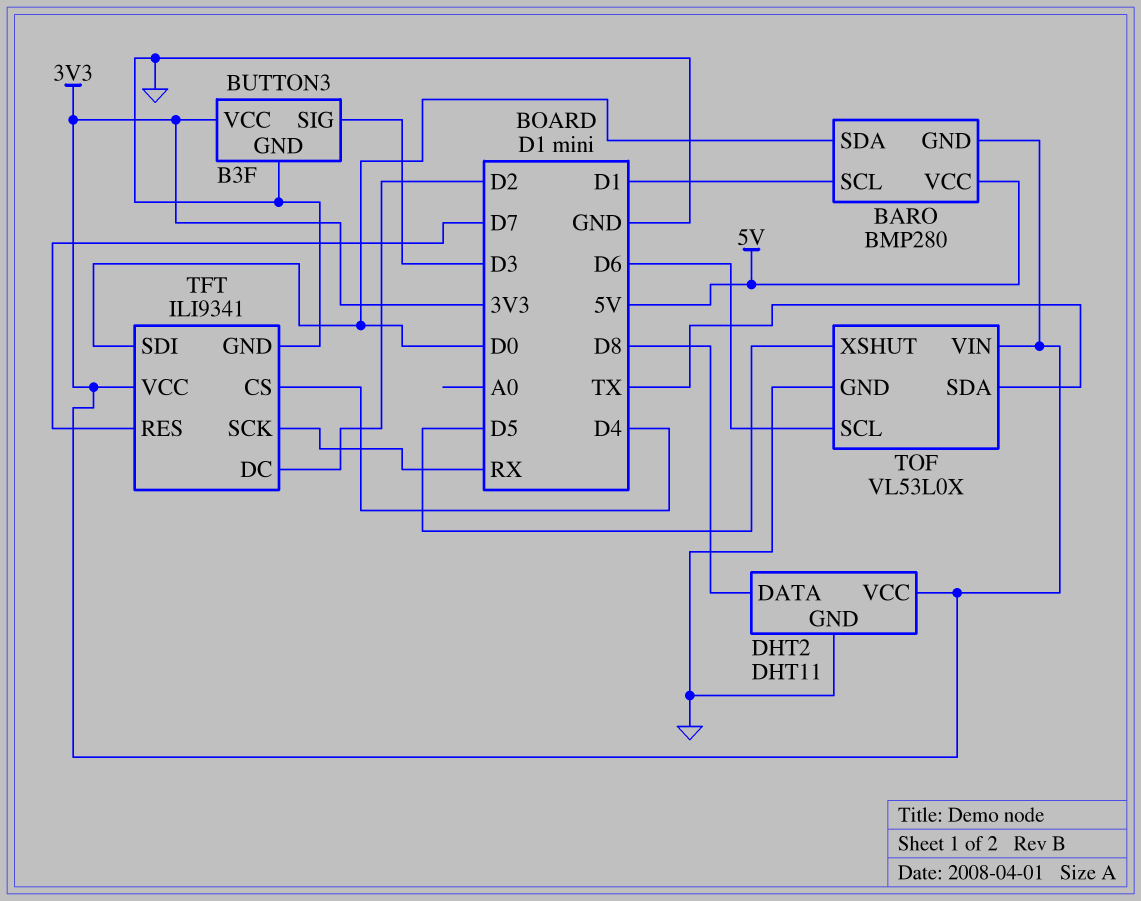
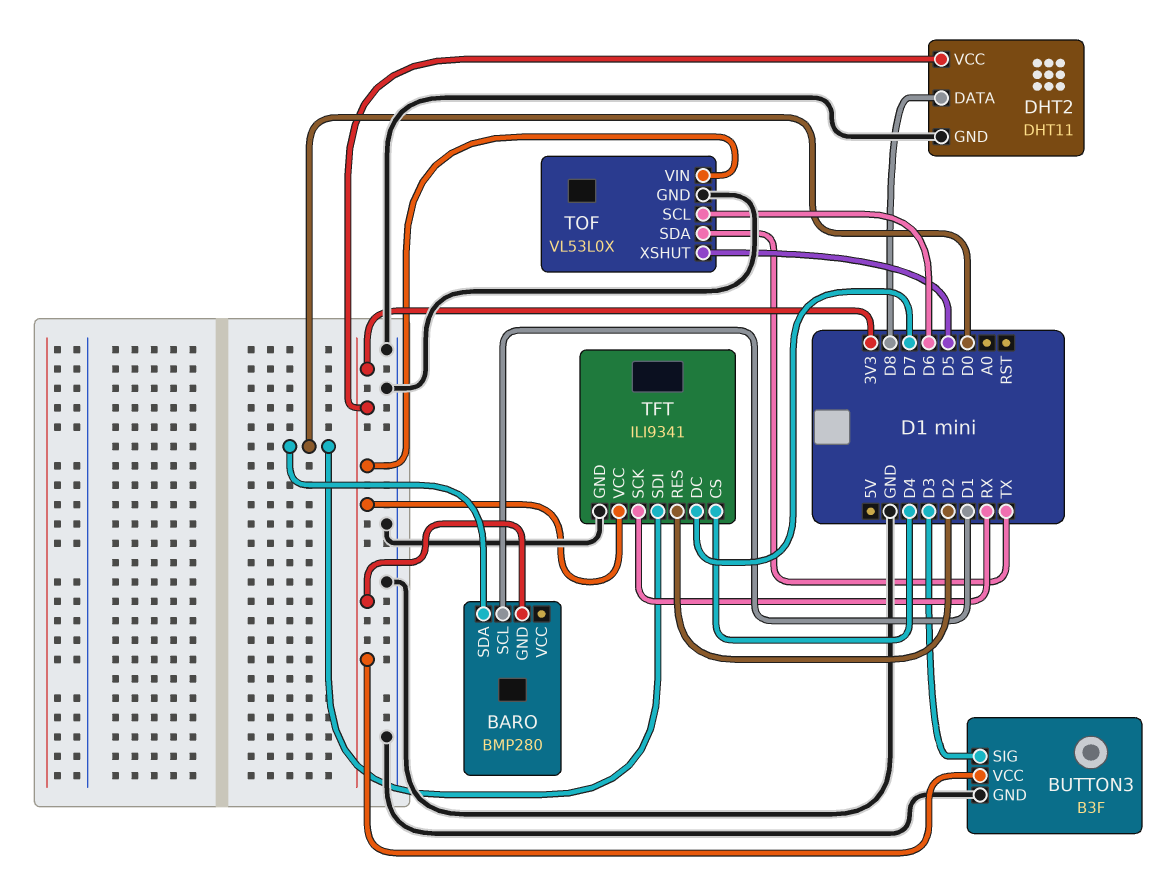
BARO pin VCC: 5V -> none
TFT pin DC: D2 -> D7
TFT pin RES: D7 -> D2

